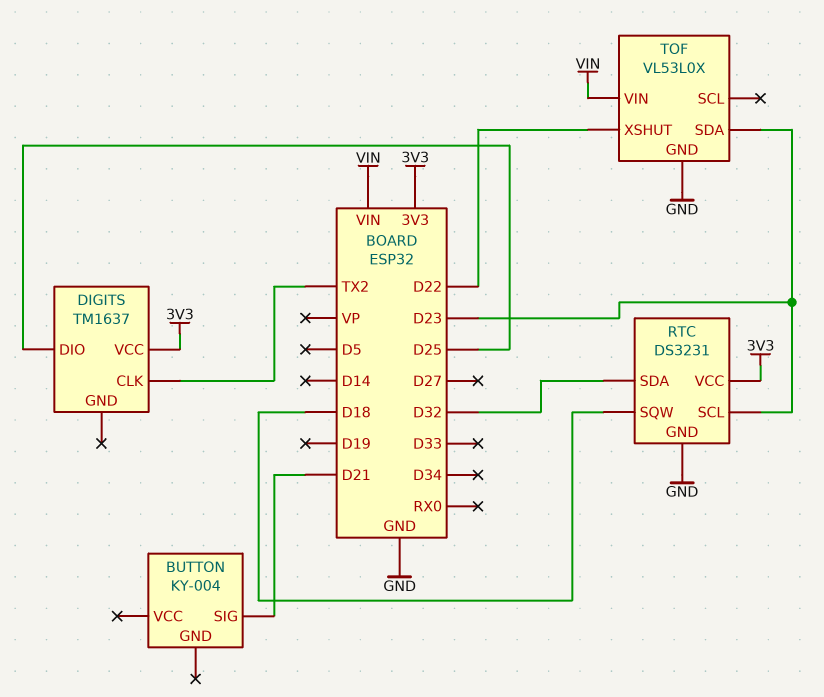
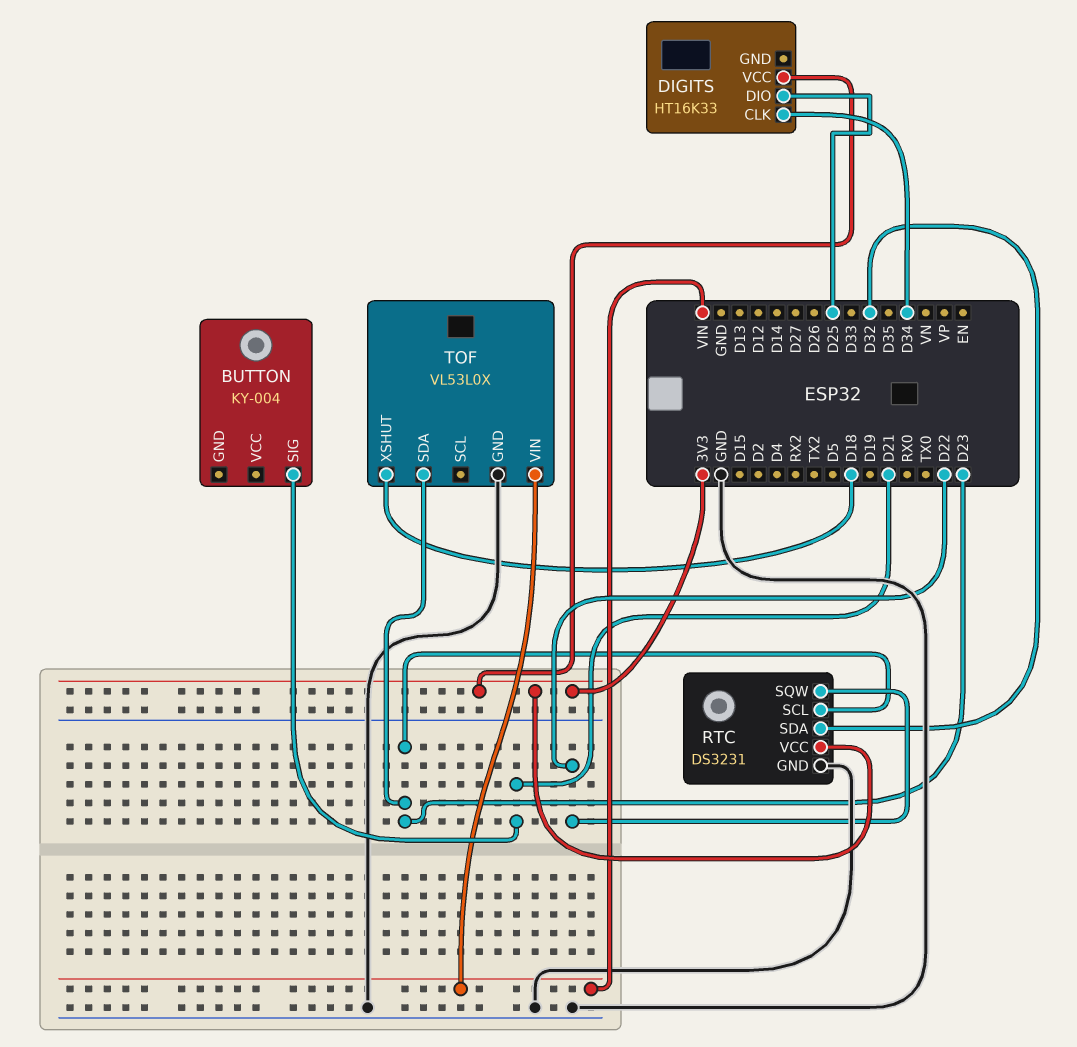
DIGITS: TM1637 -> HT16K33
DIGITS pin CLK: TX2 -> D34
RTC pin SQW: D18 -> D22
TOF pin XSHUT: D22 -> D18

